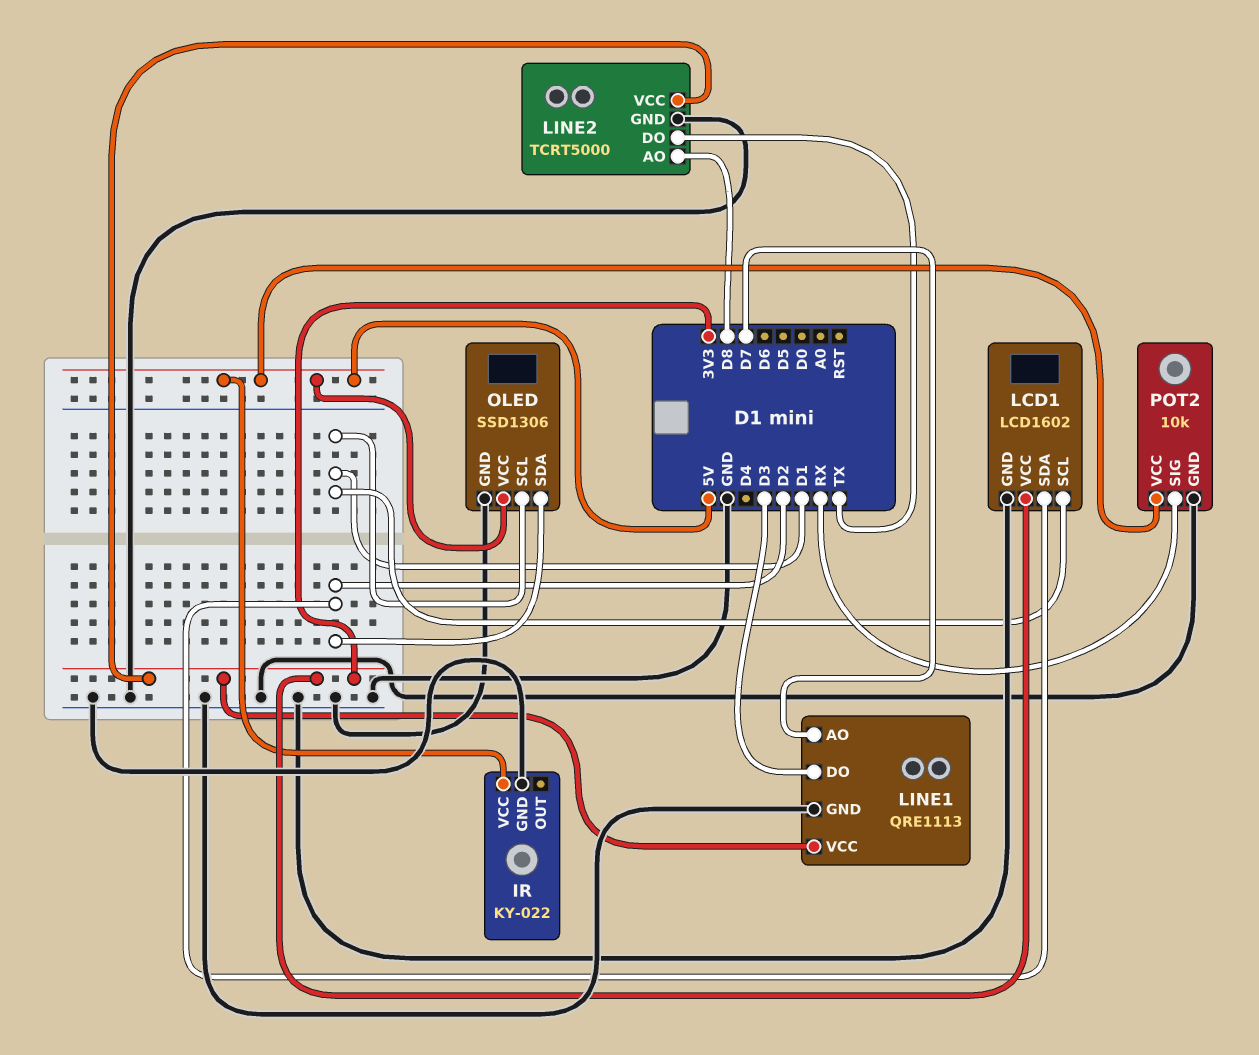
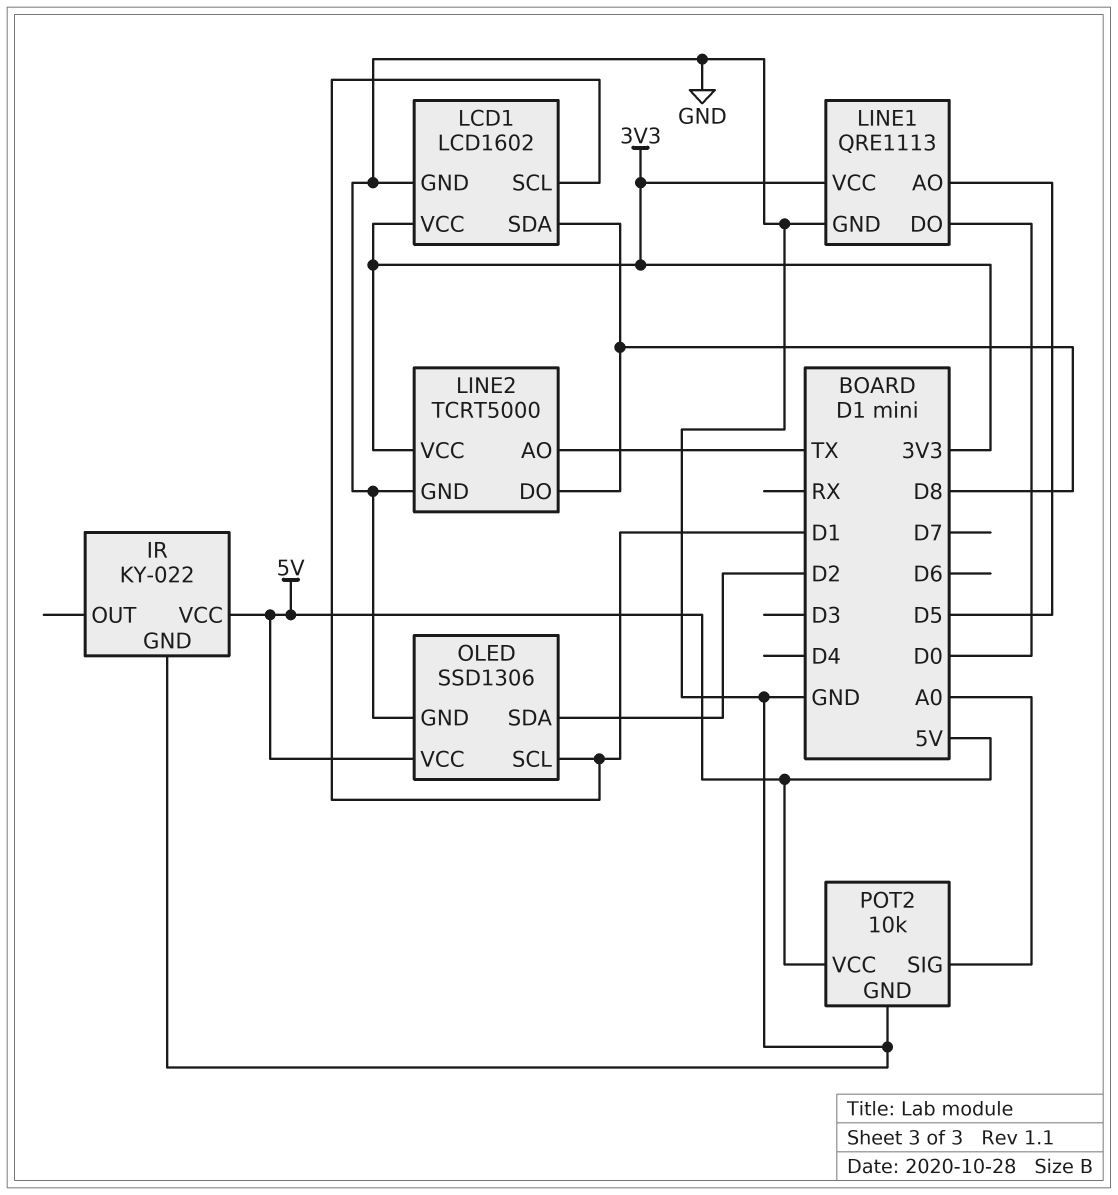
LCD1 pin SDA: D2 -> D8
LINE1 pin AO: D7 -> D5
LINE1 pin DO: D3 -> D0
LINE2 pin AO: D8 -> TX
LINE2 pin DO: TX -> D8
POT2 pin SIG: RX -> A0

